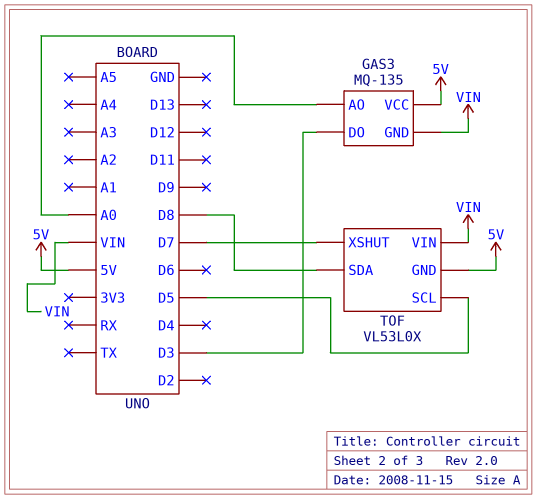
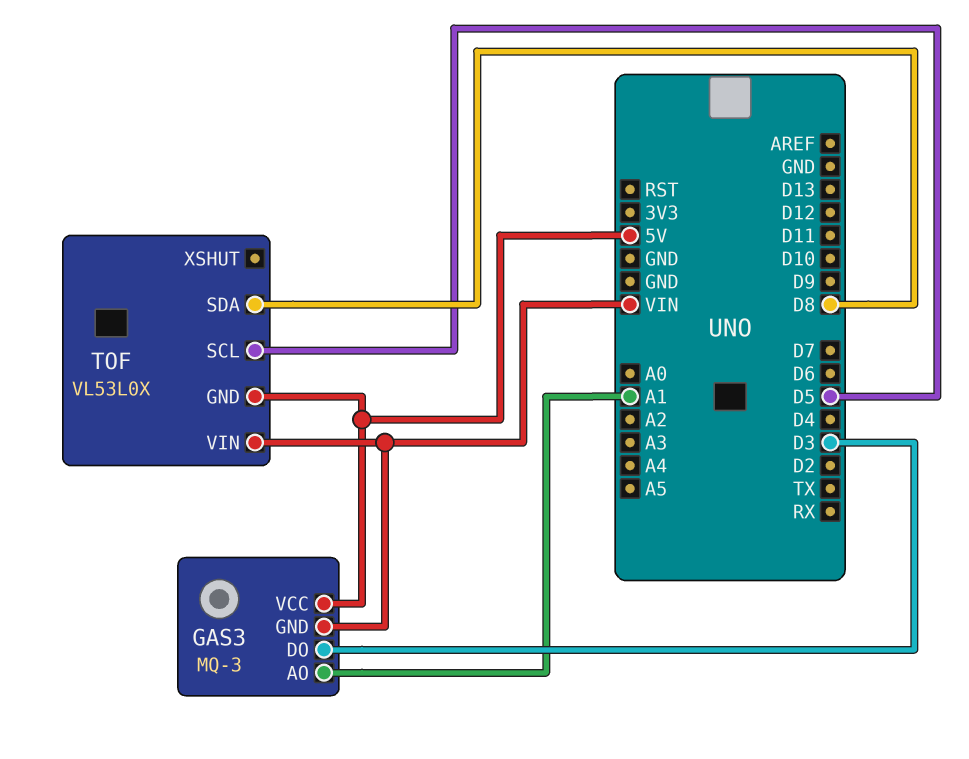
GAS3: MQ-135 -> MQ-3
GAS3 pin AO: A0 -> A1
TOF pin XSHUT: D7 -> none

